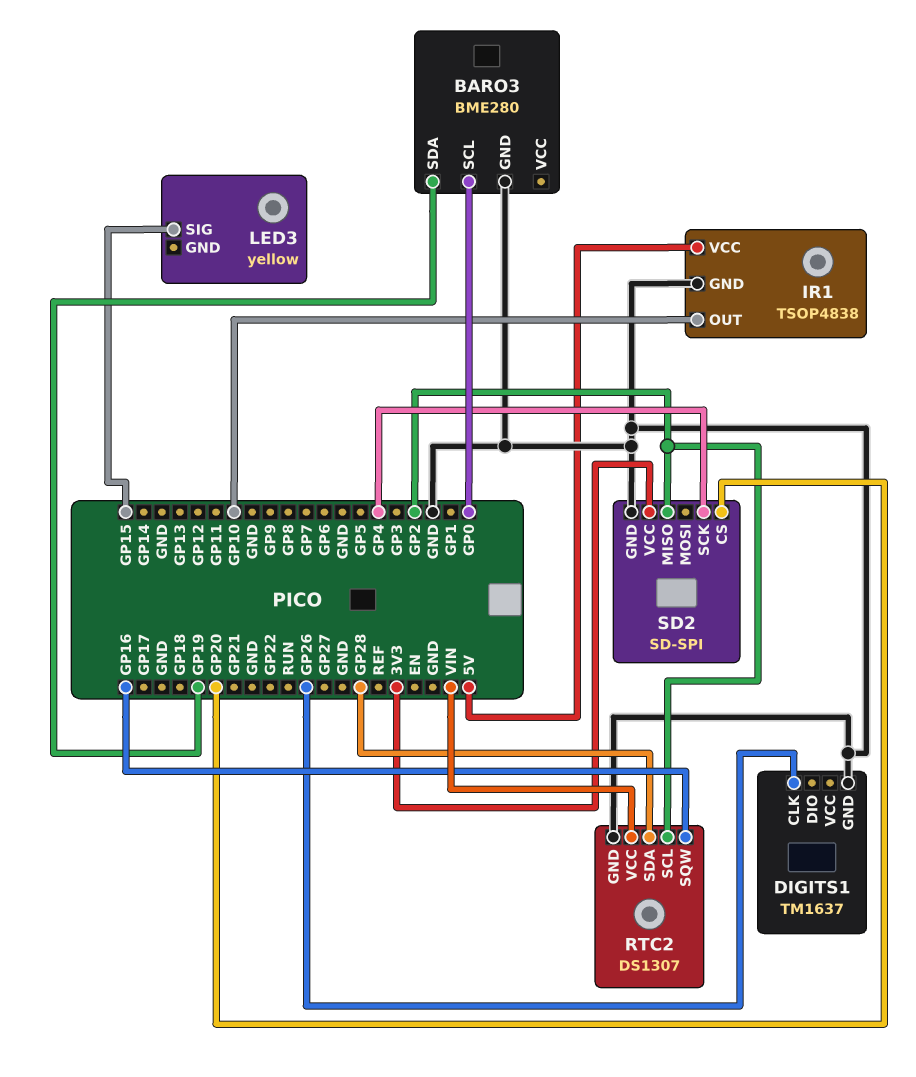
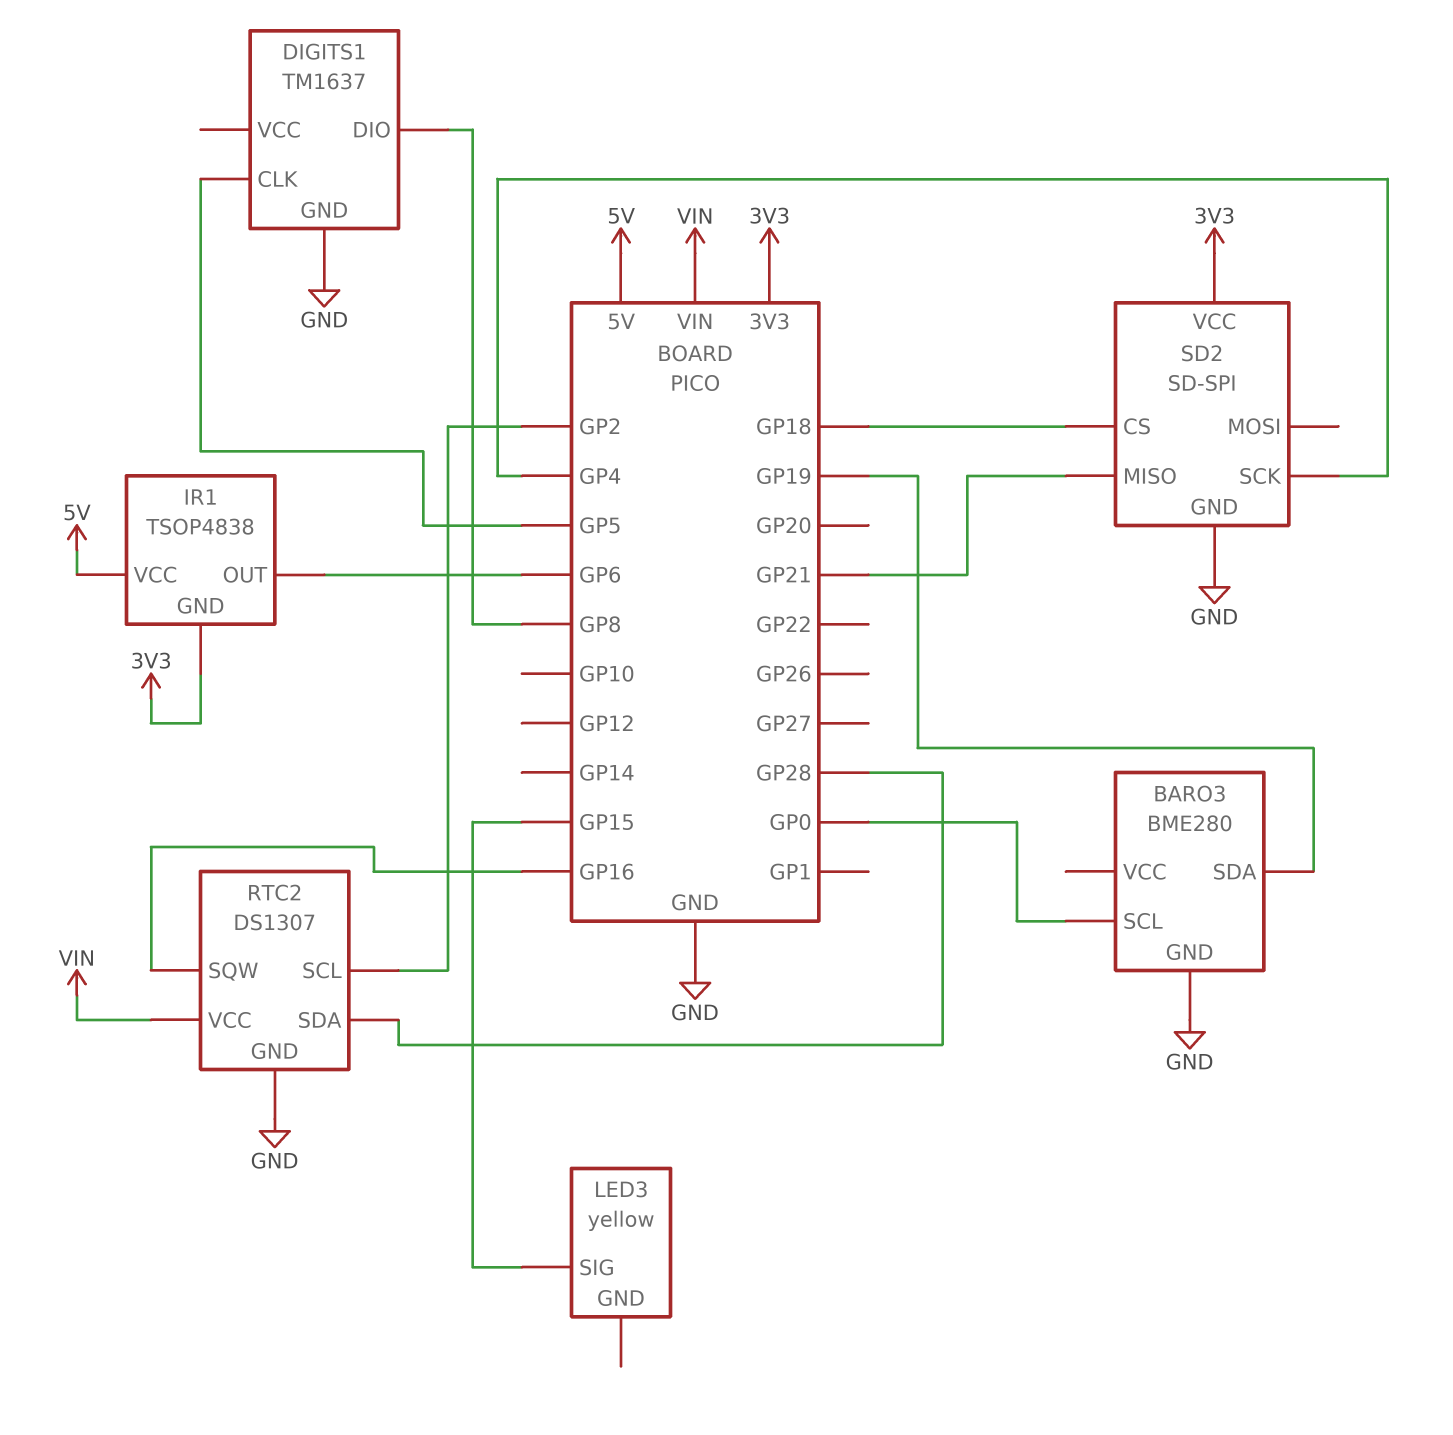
DIGITS1 pin CLK: GP26 -> GP5
DIGITS1 pin DIO: none -> GP8
IR1 pin GND: GND -> 3V3
IR1 pin OUT: GP10 -> GP6
SD2 pin CS: GP20 -> GP18
SD2 pin MISO: GP2 -> GP21

